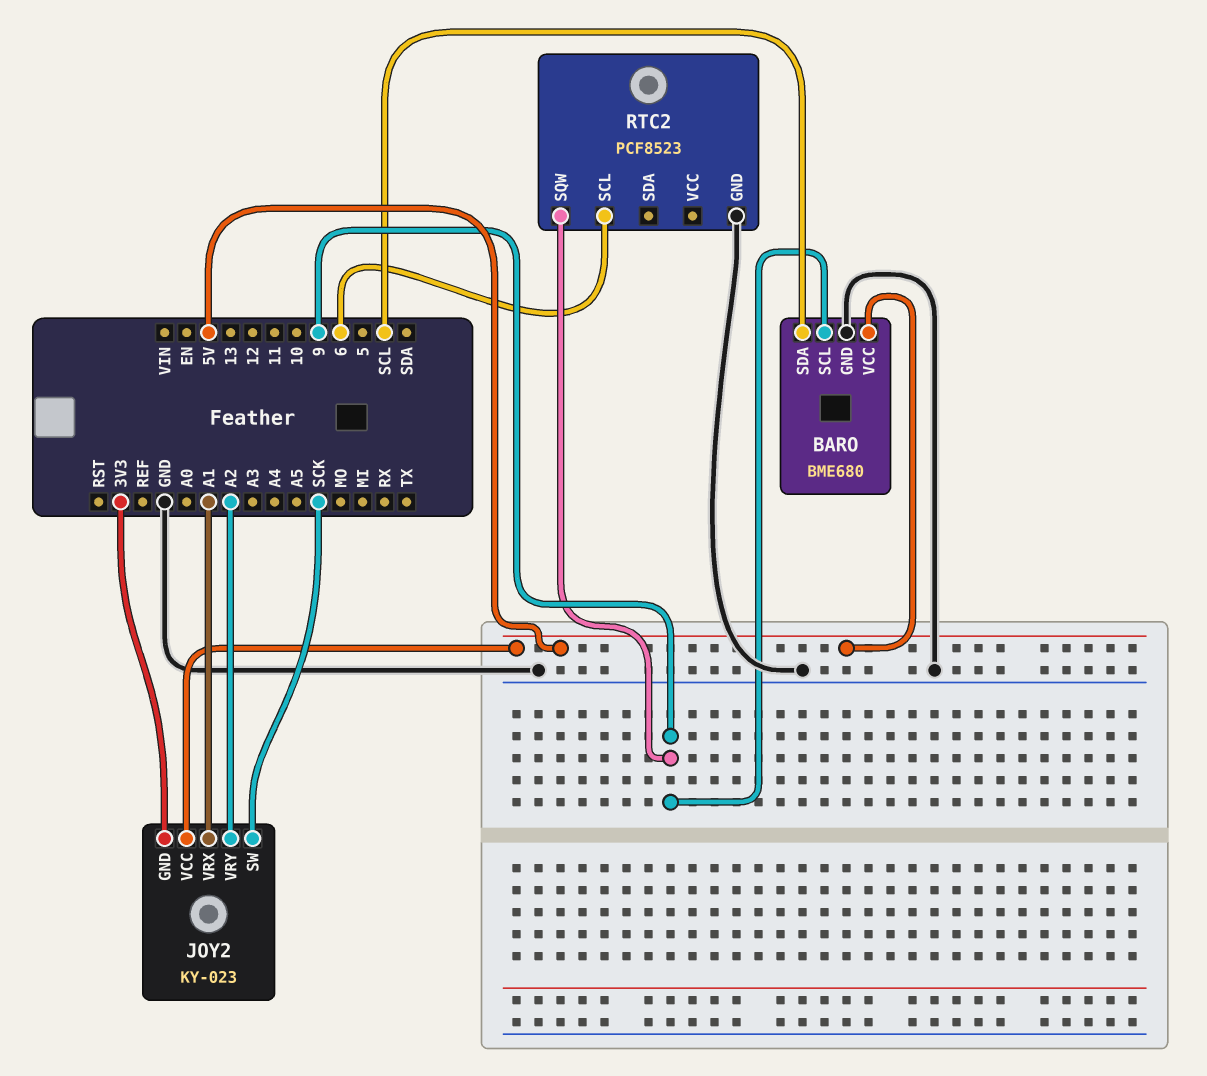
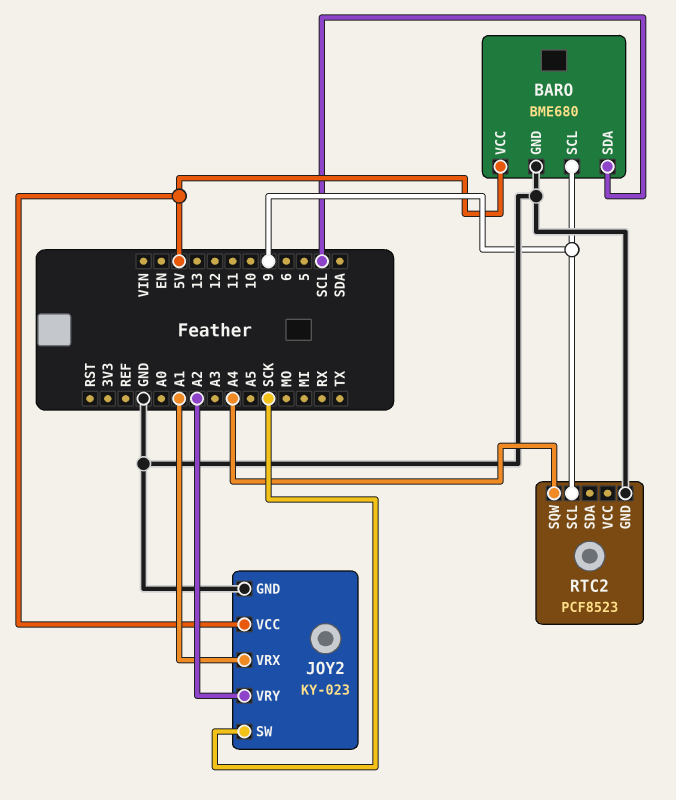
JOY2 pin GND: 3V3 -> GND
RTC2 pin SCL: 6 -> 9
RTC2 pin SQW: 9 -> A4

